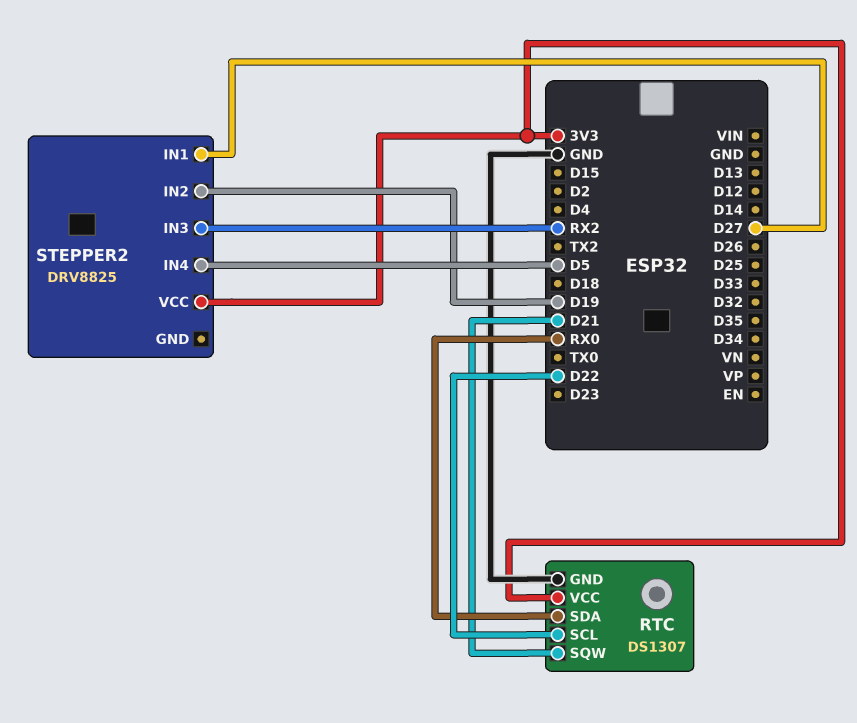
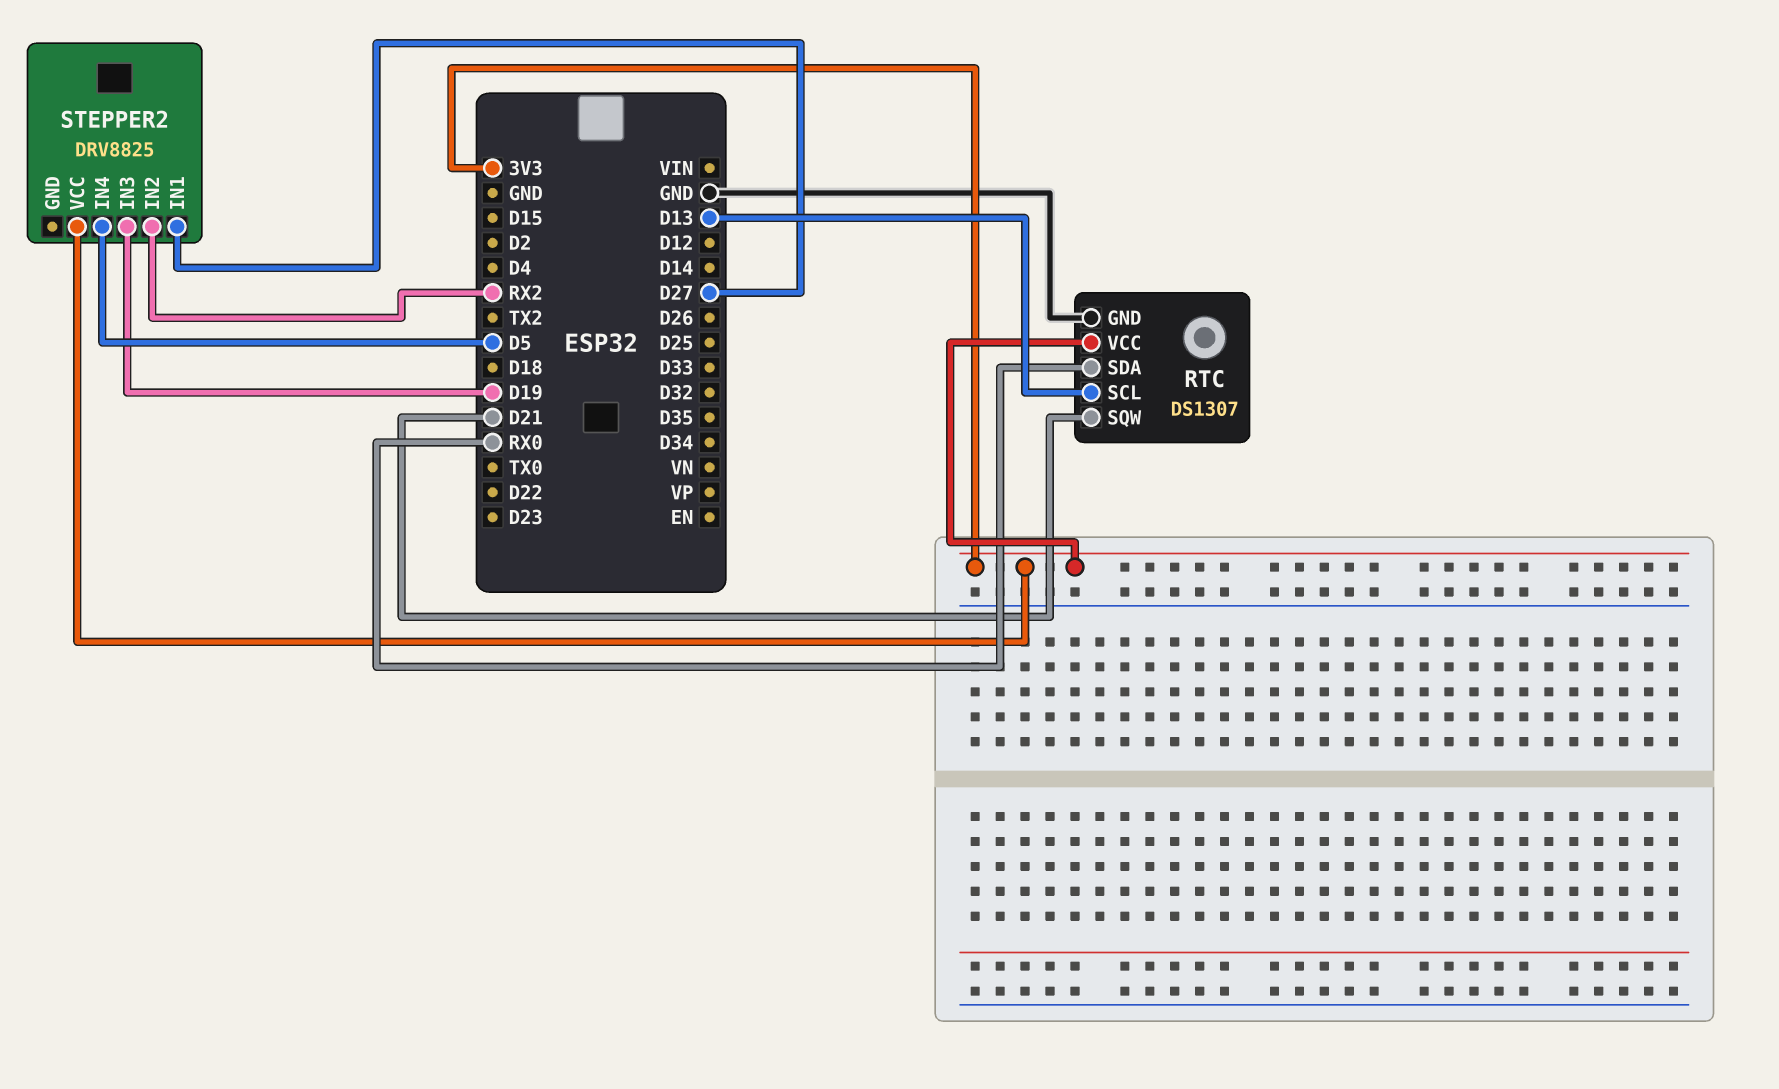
RTC pin SCL: D22 -> D13
STEPPER2 pin IN2: D19 -> RX2
STEPPER2 pin IN3: RX2 -> D19

